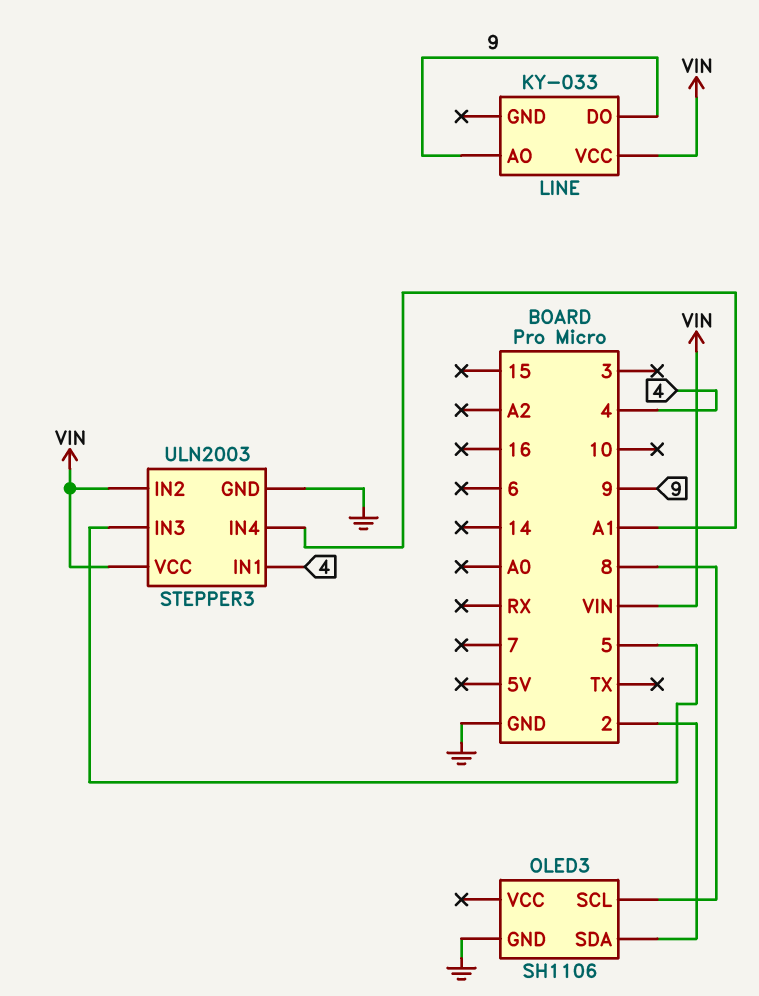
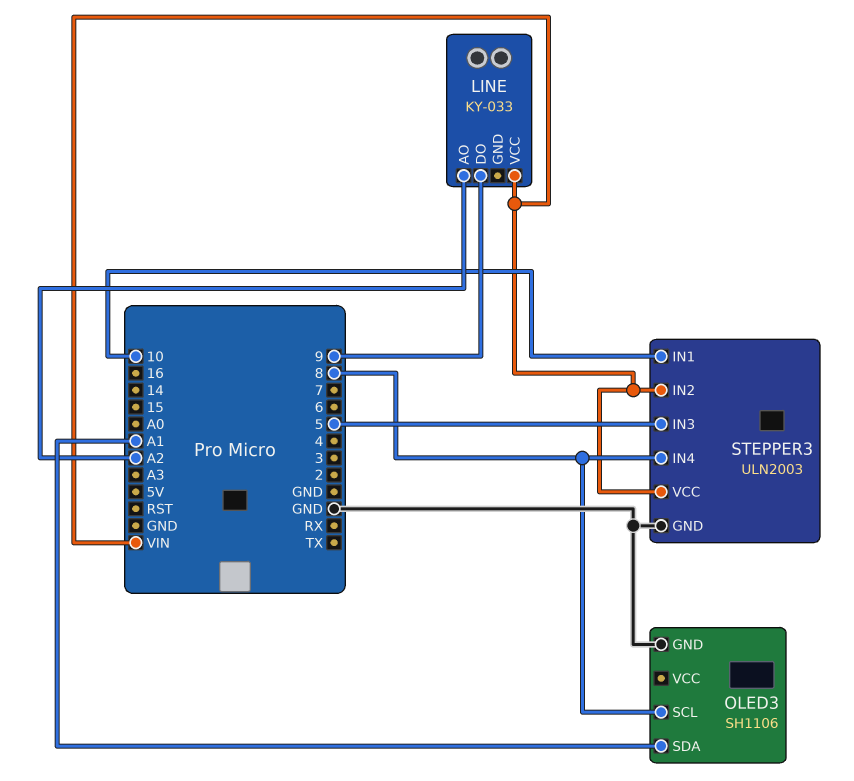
LINE pin AO: 9 -> A2
OLED3 pin SDA: 2 -> A1
STEPPER3 pin IN1: 4 -> 10
STEPPER3 pin IN4: A1 -> 8

